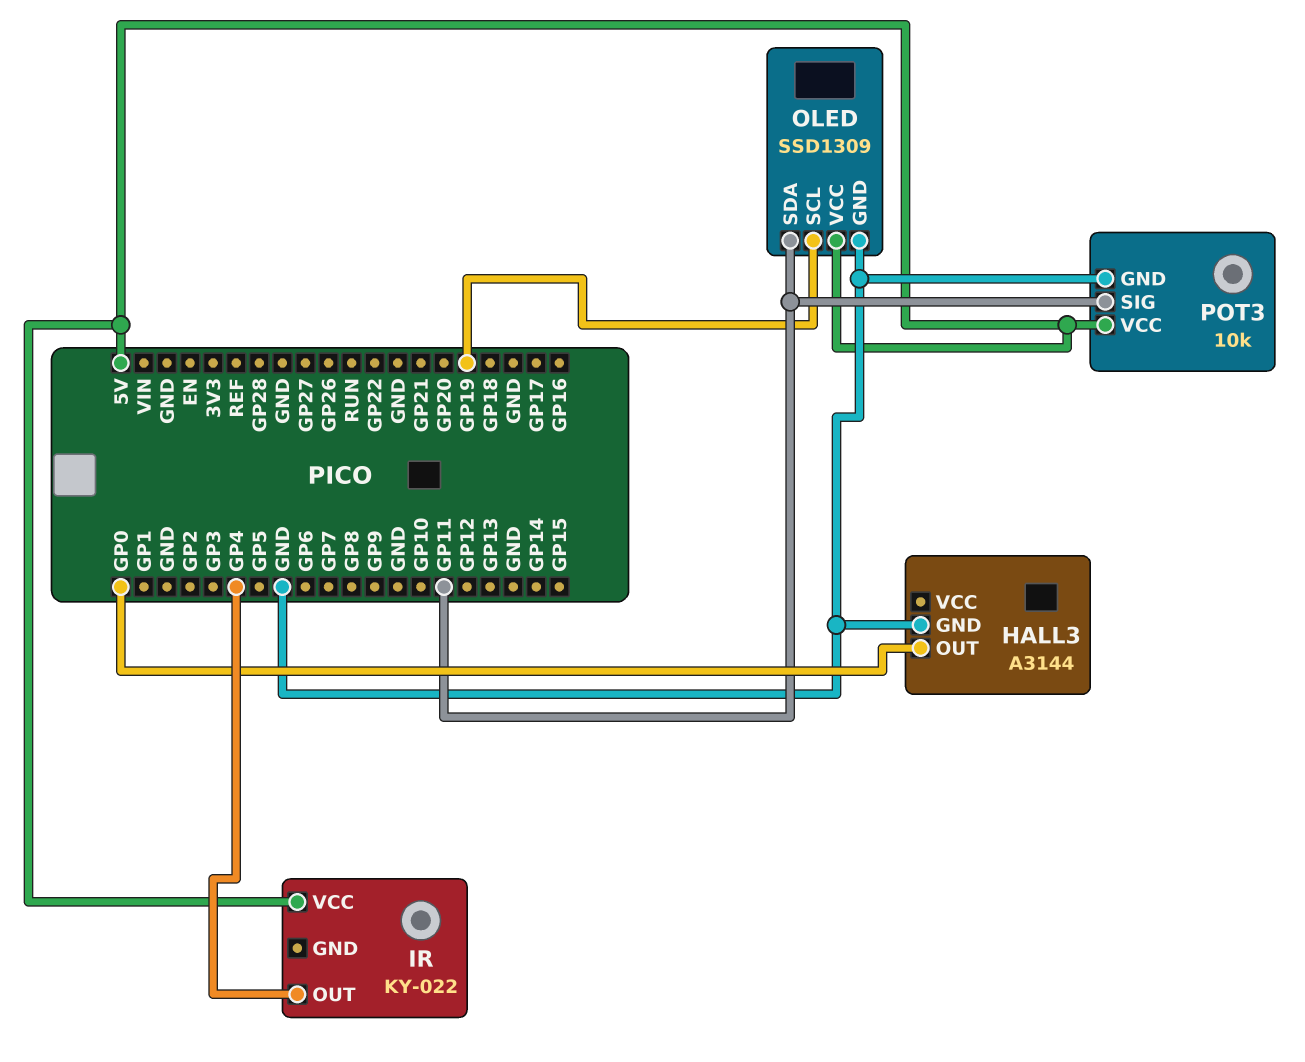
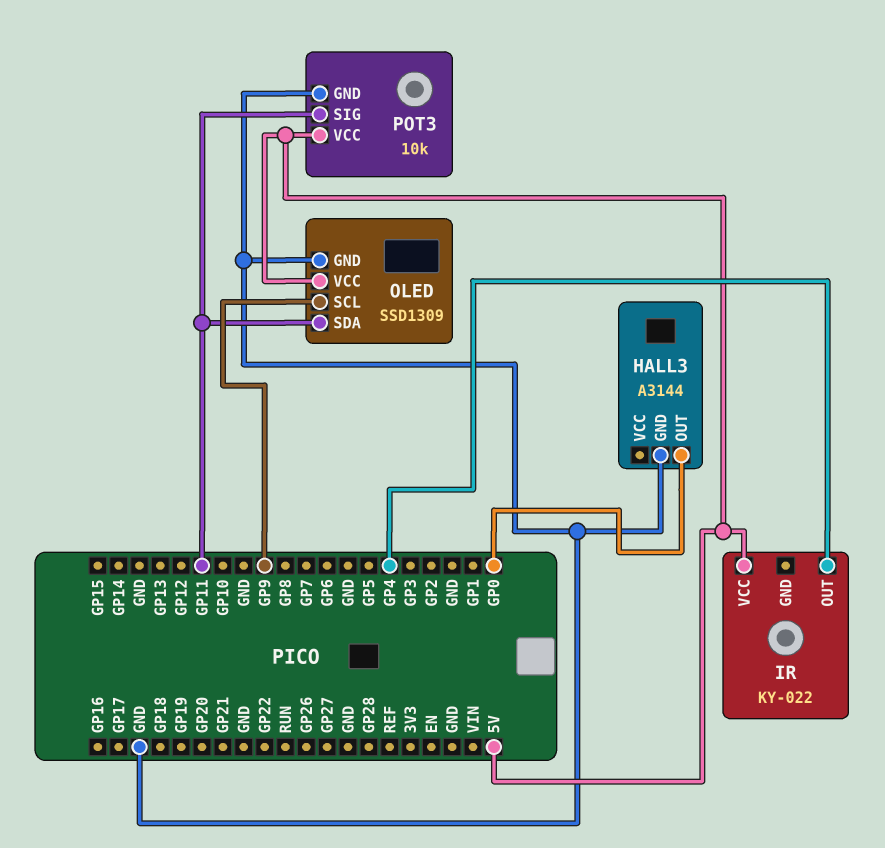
OLED pin SCL: GP19 -> GP9

